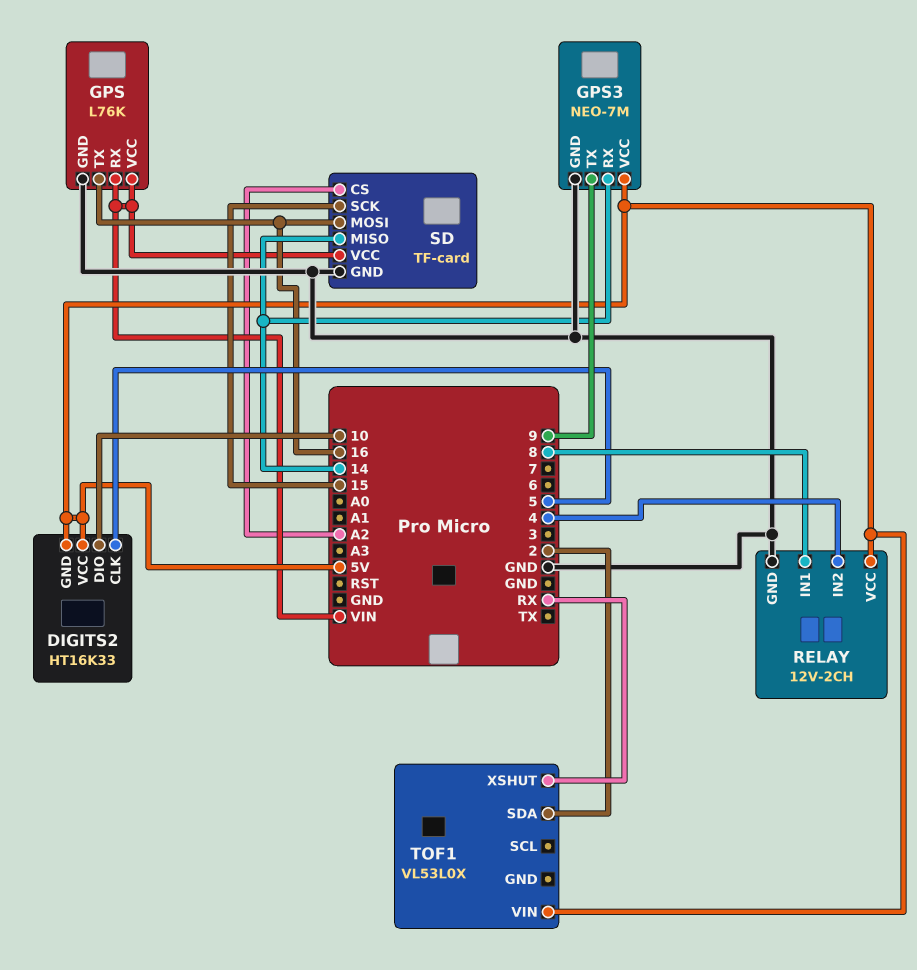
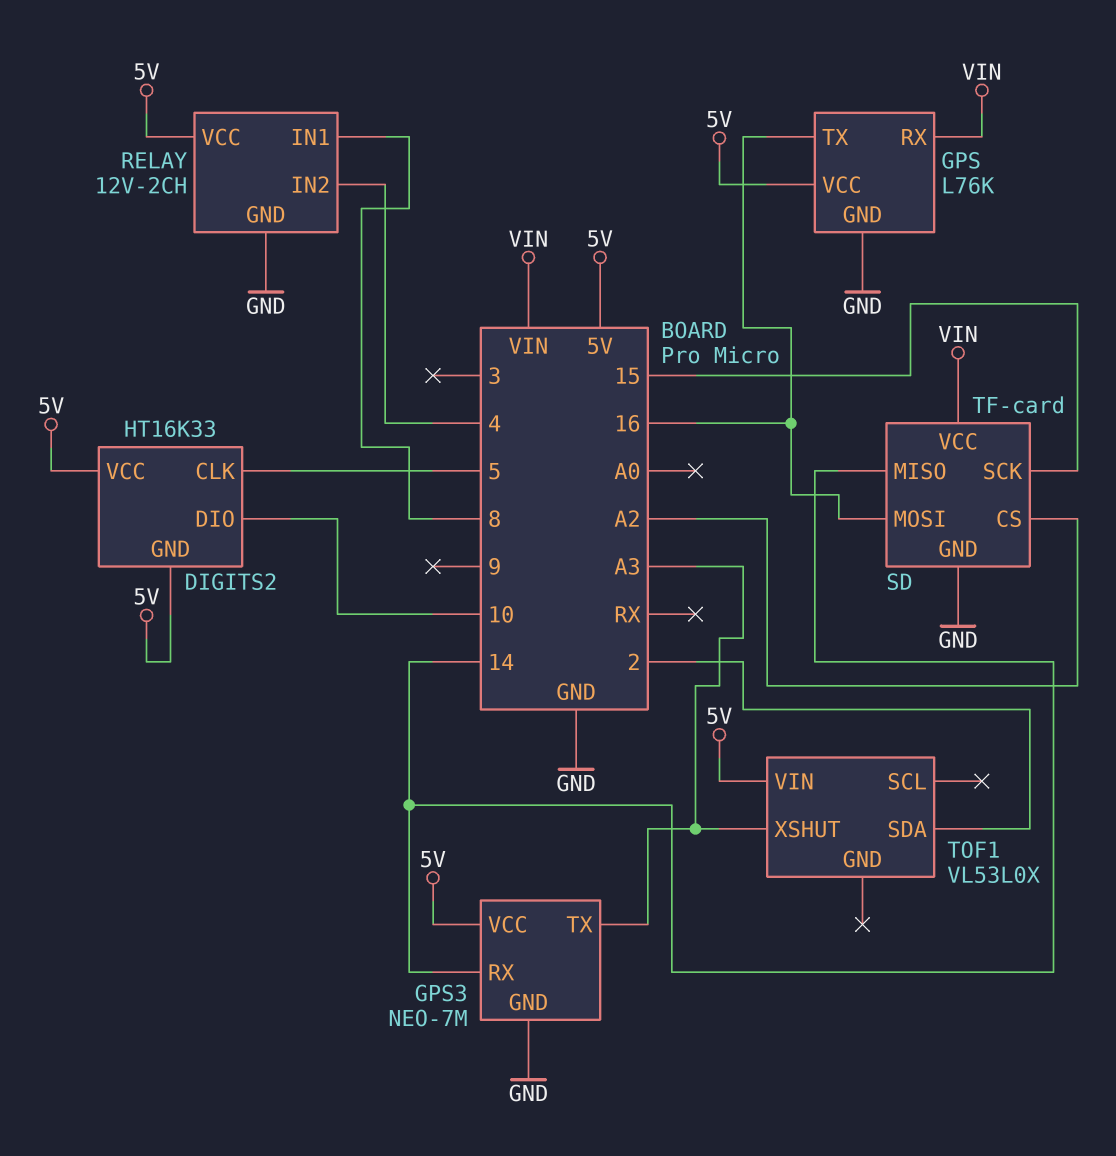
GPS pin VCC: VIN -> 5V
GPS3 pin TX: 9 -> A3
TOF1 pin XSHUT: RX -> A3

